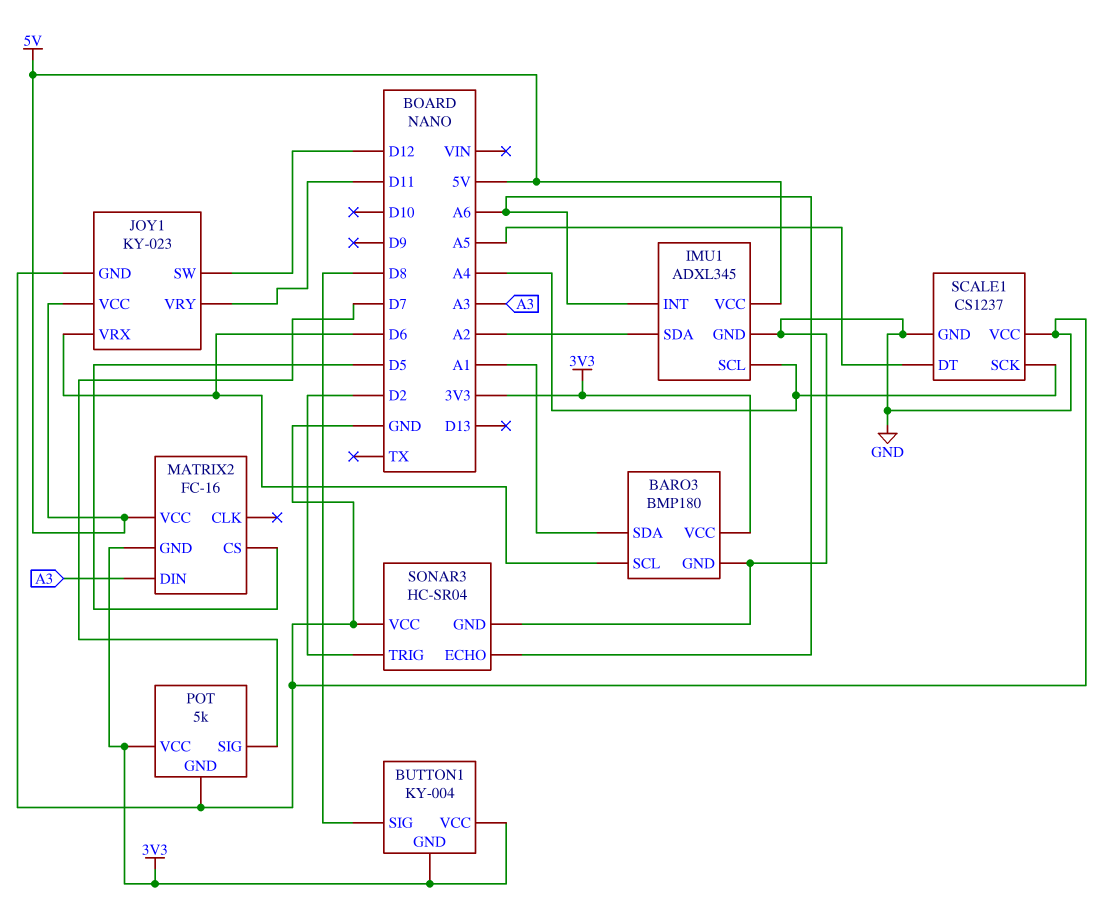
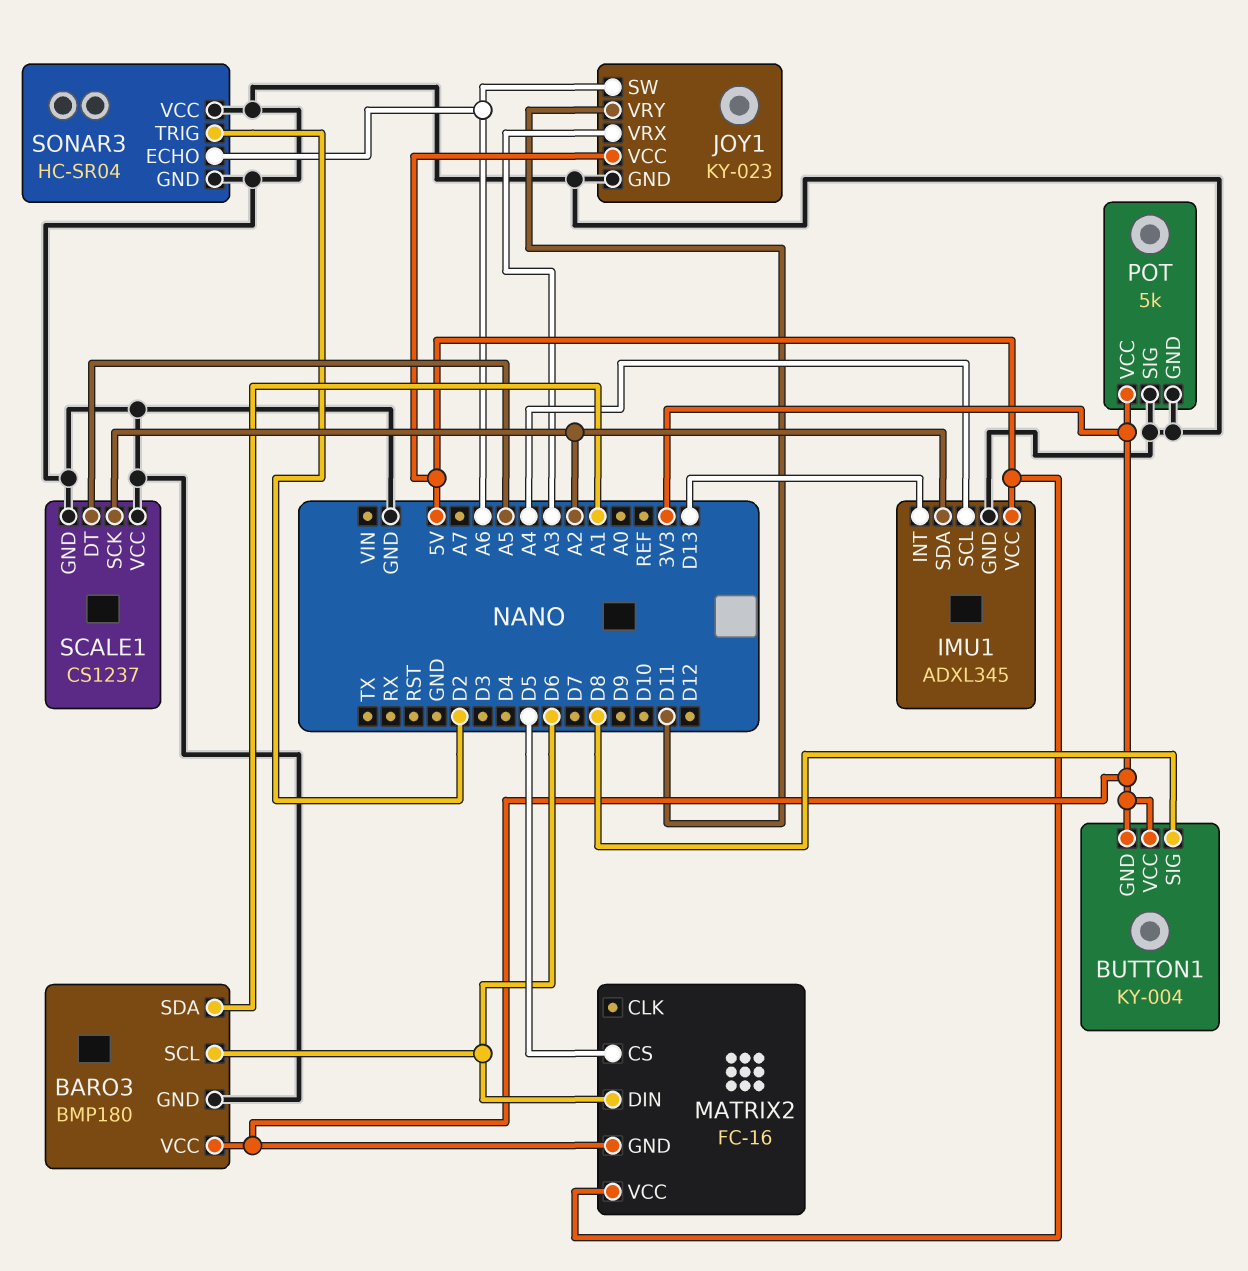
IMU1 pin INT: A6 -> D13
JOY1 pin SW: D12 -> A6
JOY1 pin VRX: D6 -> A3
MATRIX2 pin DIN: A3 -> D6
POT pin SIG: D7 -> GND
SCALE1 pin SCK: A4 -> A2

